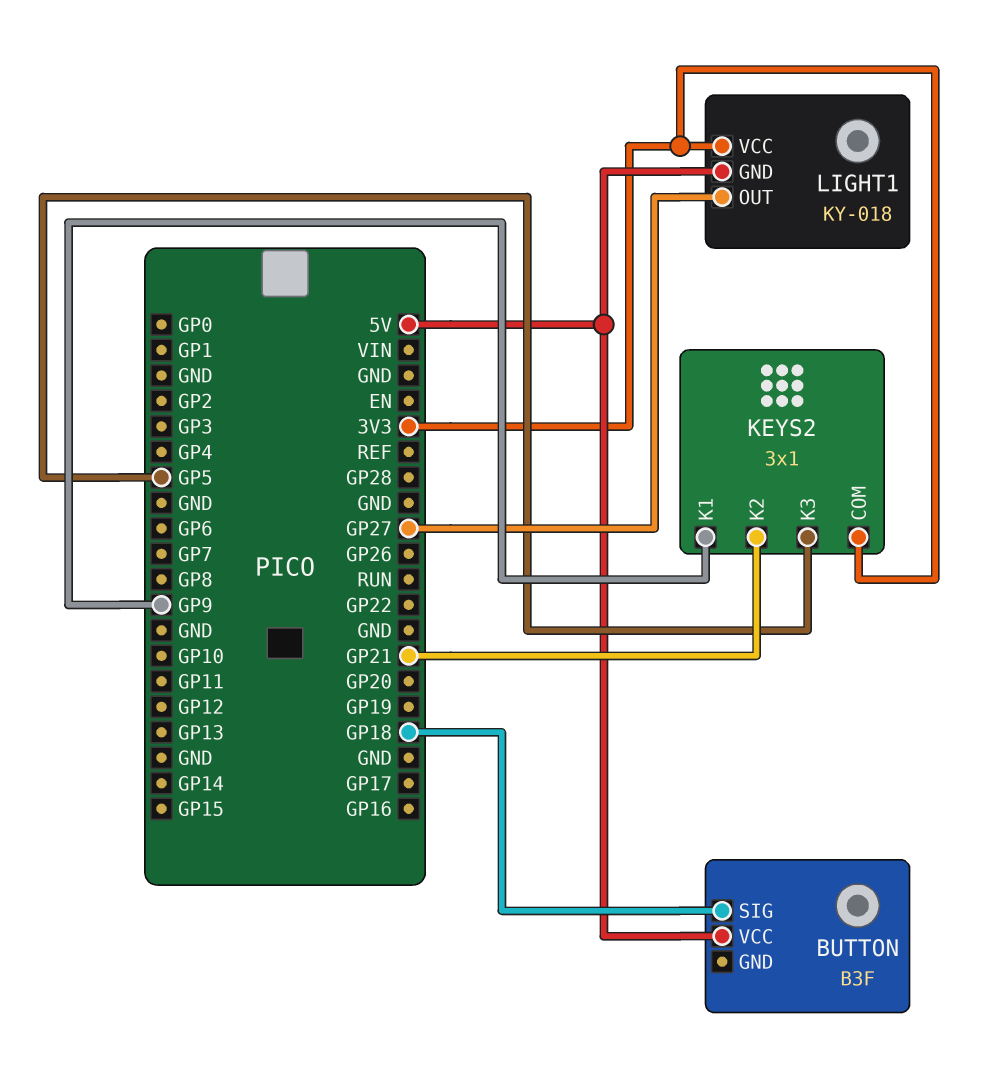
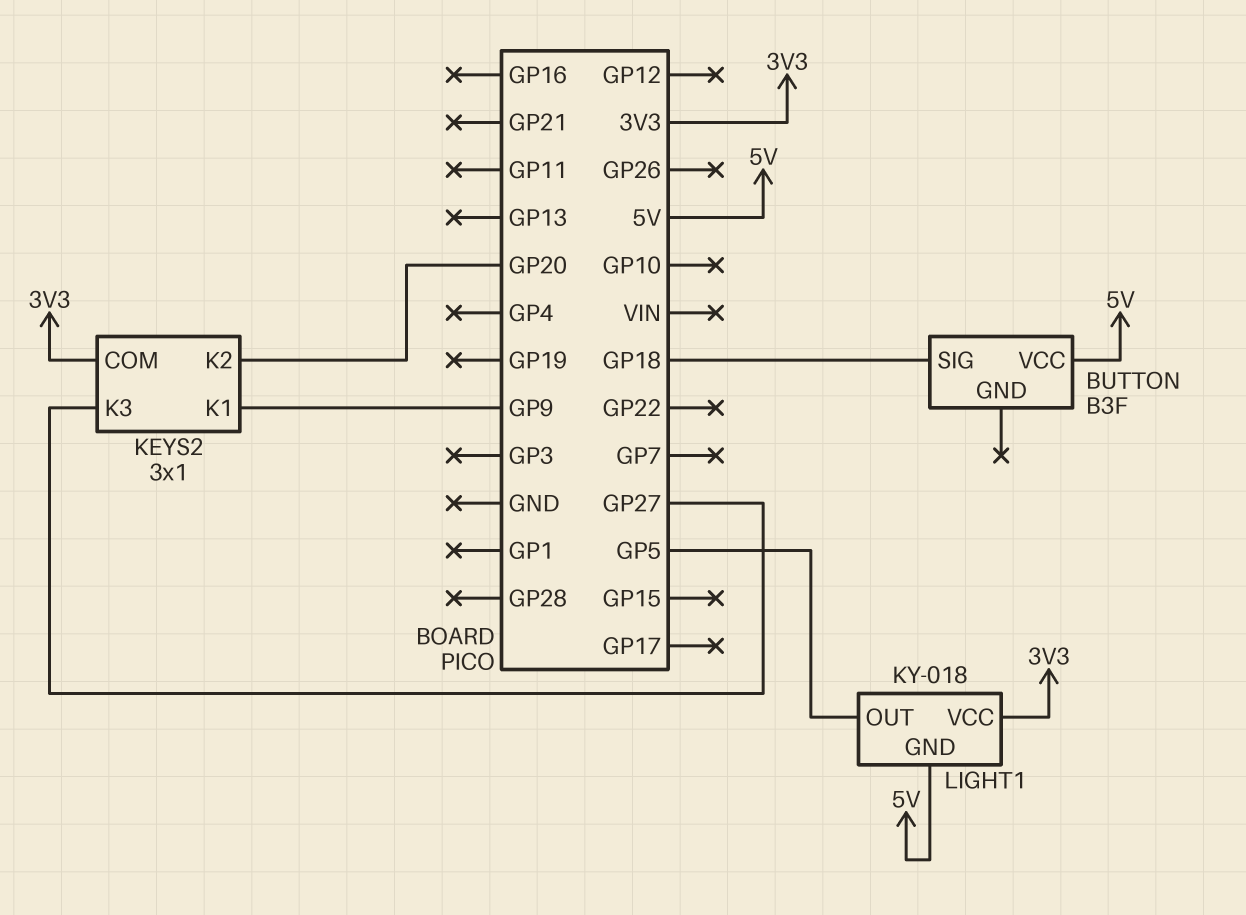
KEYS2 pin K2: GP21 -> GP20
KEYS2 pin K3: GP5 -> GP27
LIGHT1 pin OUT: GP27 -> GP5

